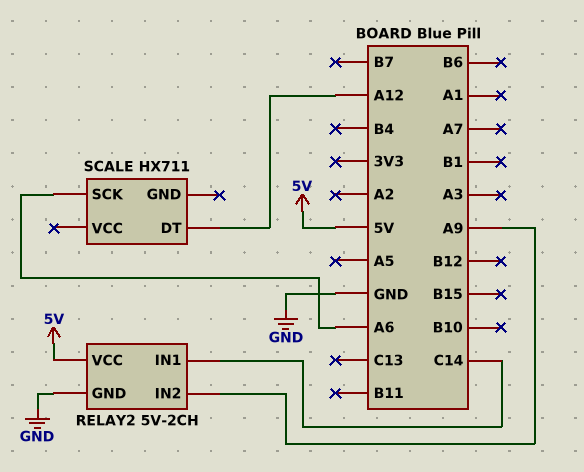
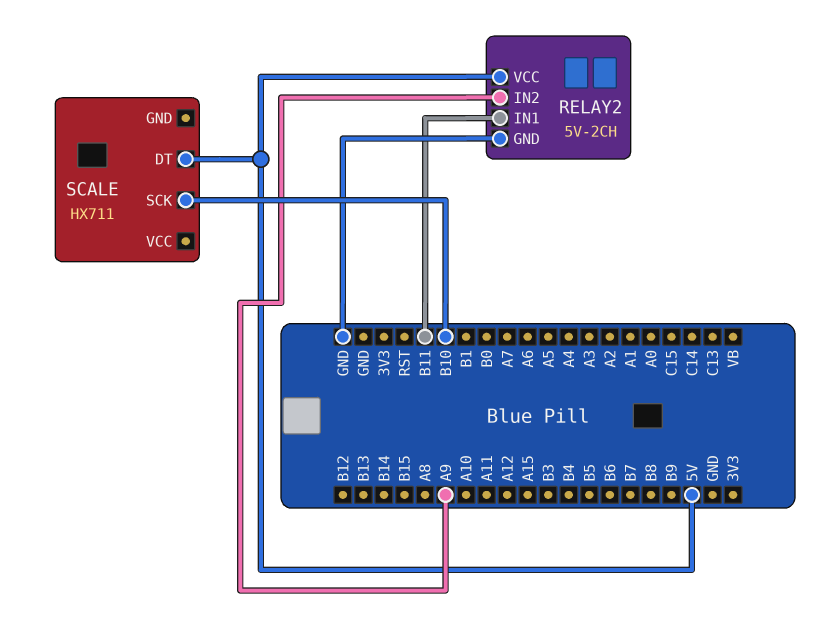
RELAY2 pin IN1: C14 -> B11
SCALE pin DT: A12 -> 5V
SCALE pin SCK: A6 -> B10

